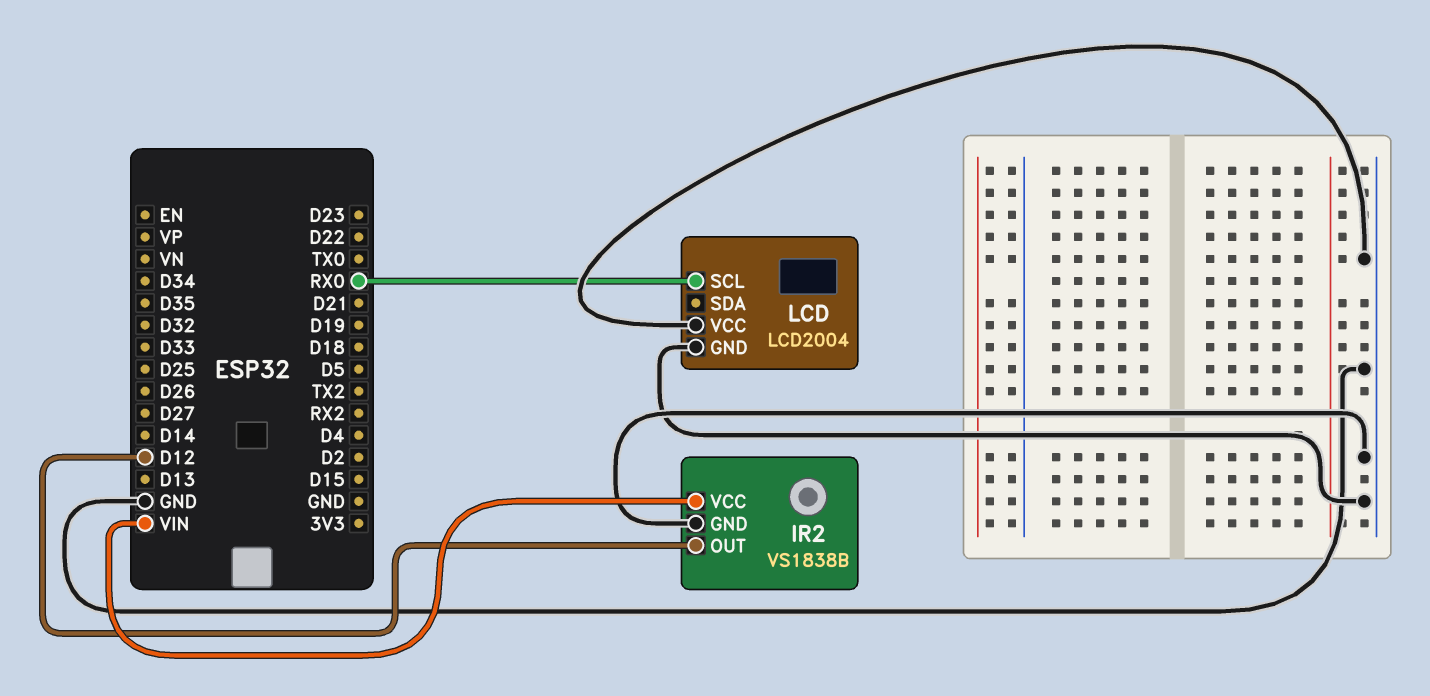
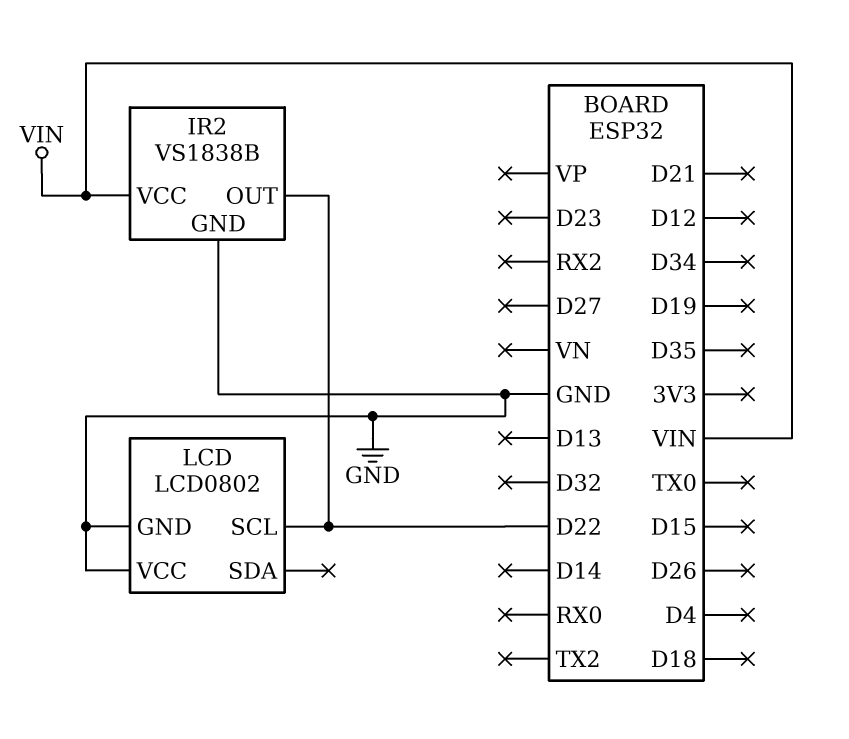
IR2 pin OUT: D12 -> D22
LCD: LCD2004 -> LCD0802
LCD pin SCL: RX0 -> D22

